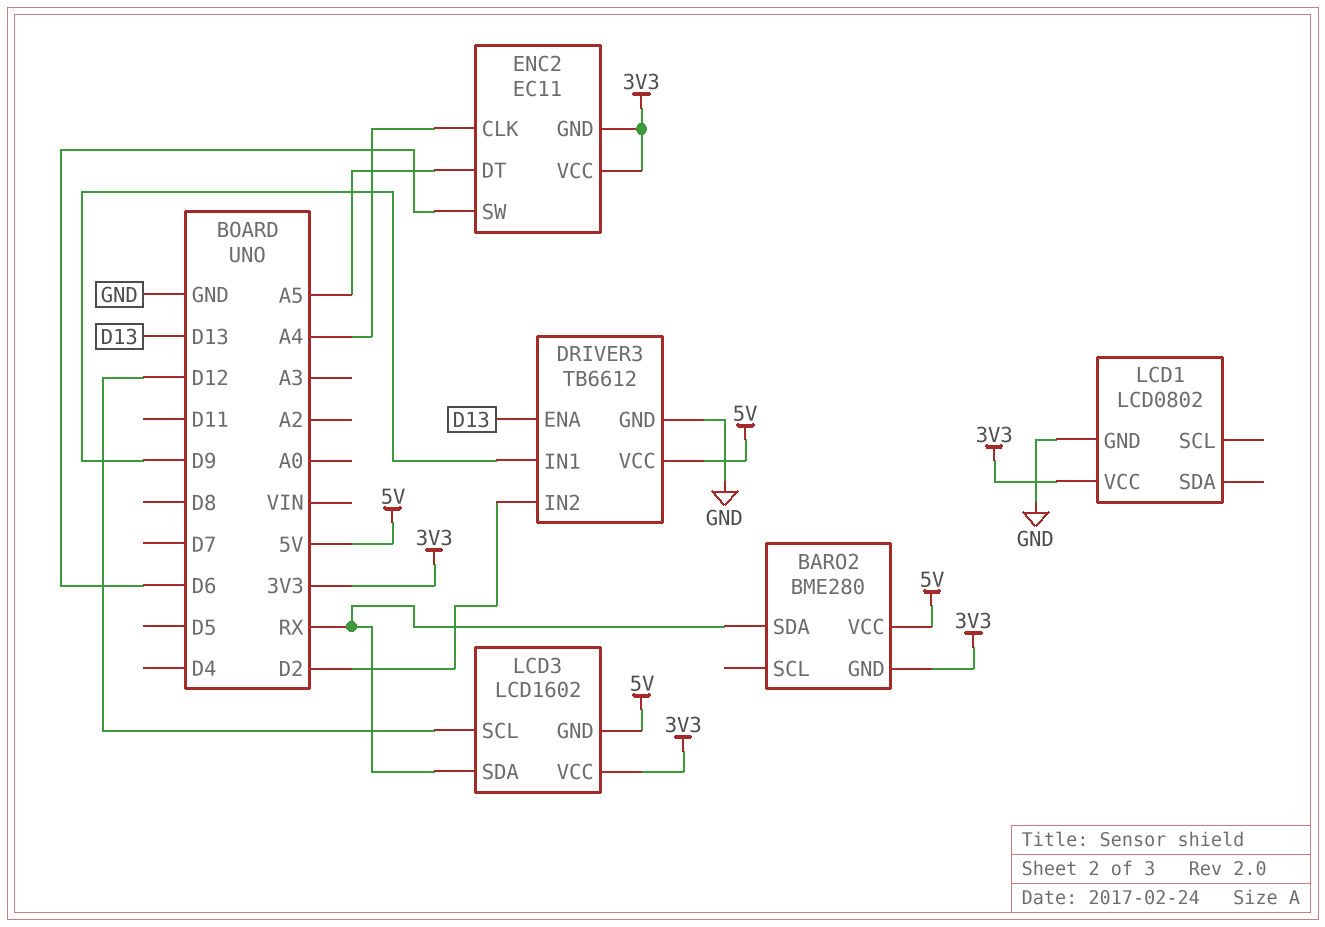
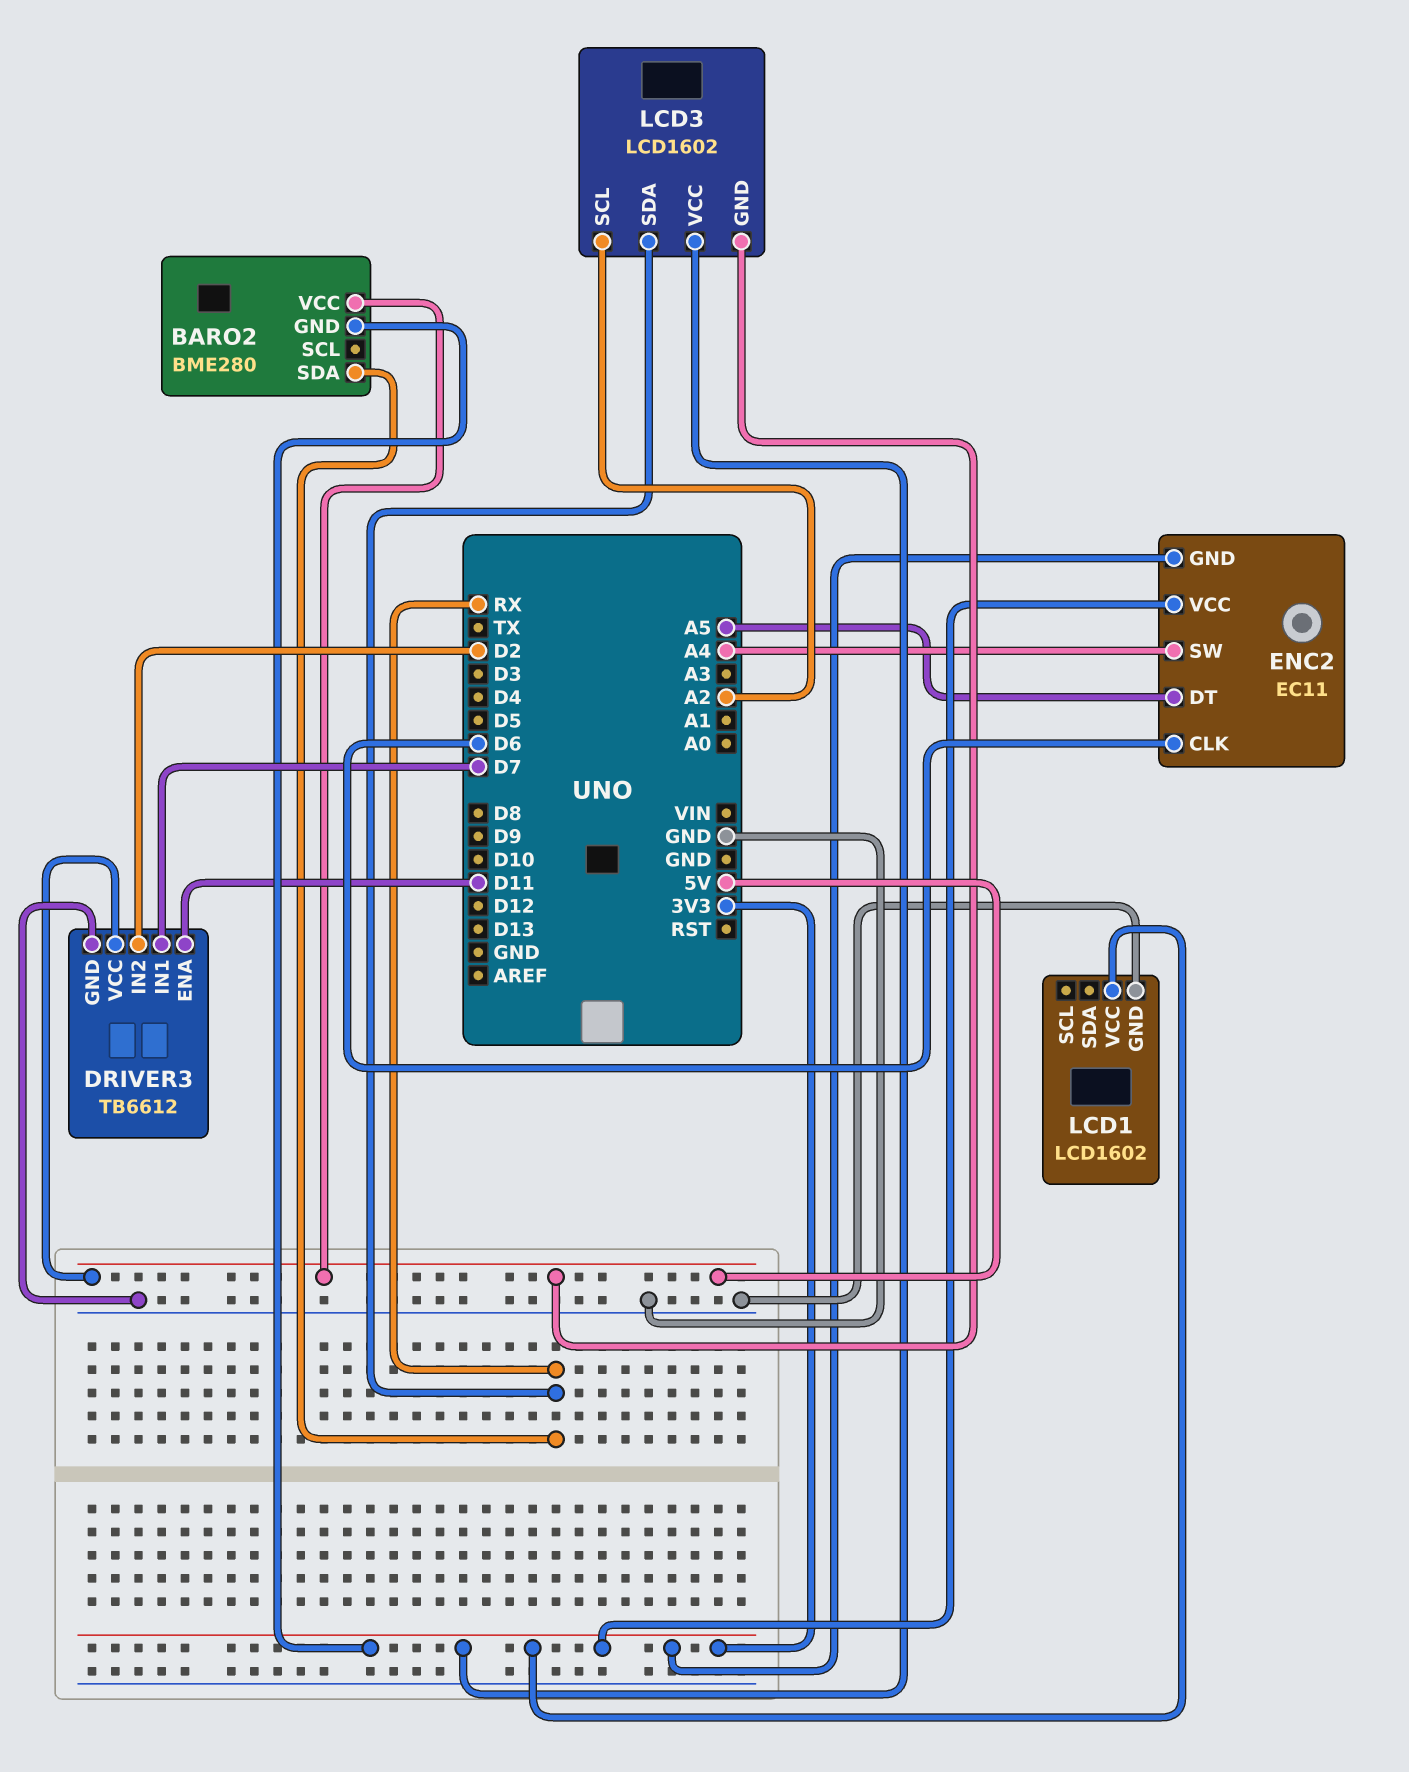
DRIVER3 pin ENA: D13 -> D11
DRIVER3 pin IN1: D9 -> D7
ENC2 pin CLK: A4 -> D6
ENC2 pin SW: D6 -> A4
LCD1: LCD0802 -> LCD1602
LCD3 pin SCL: D12 -> A2

